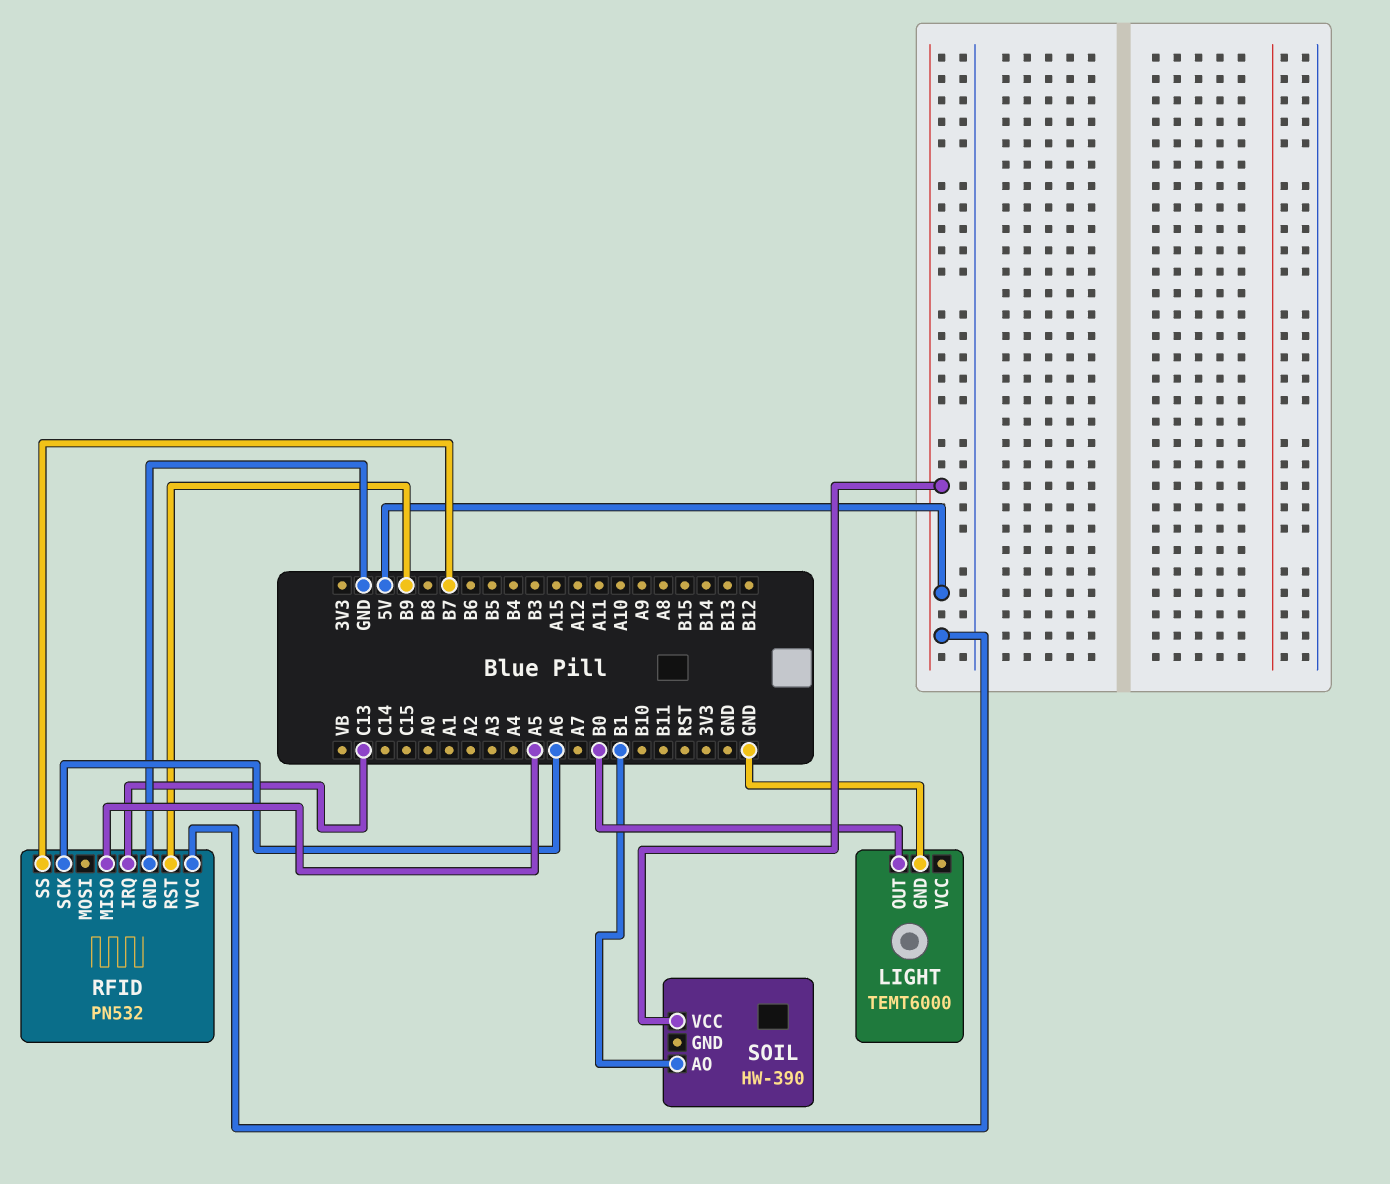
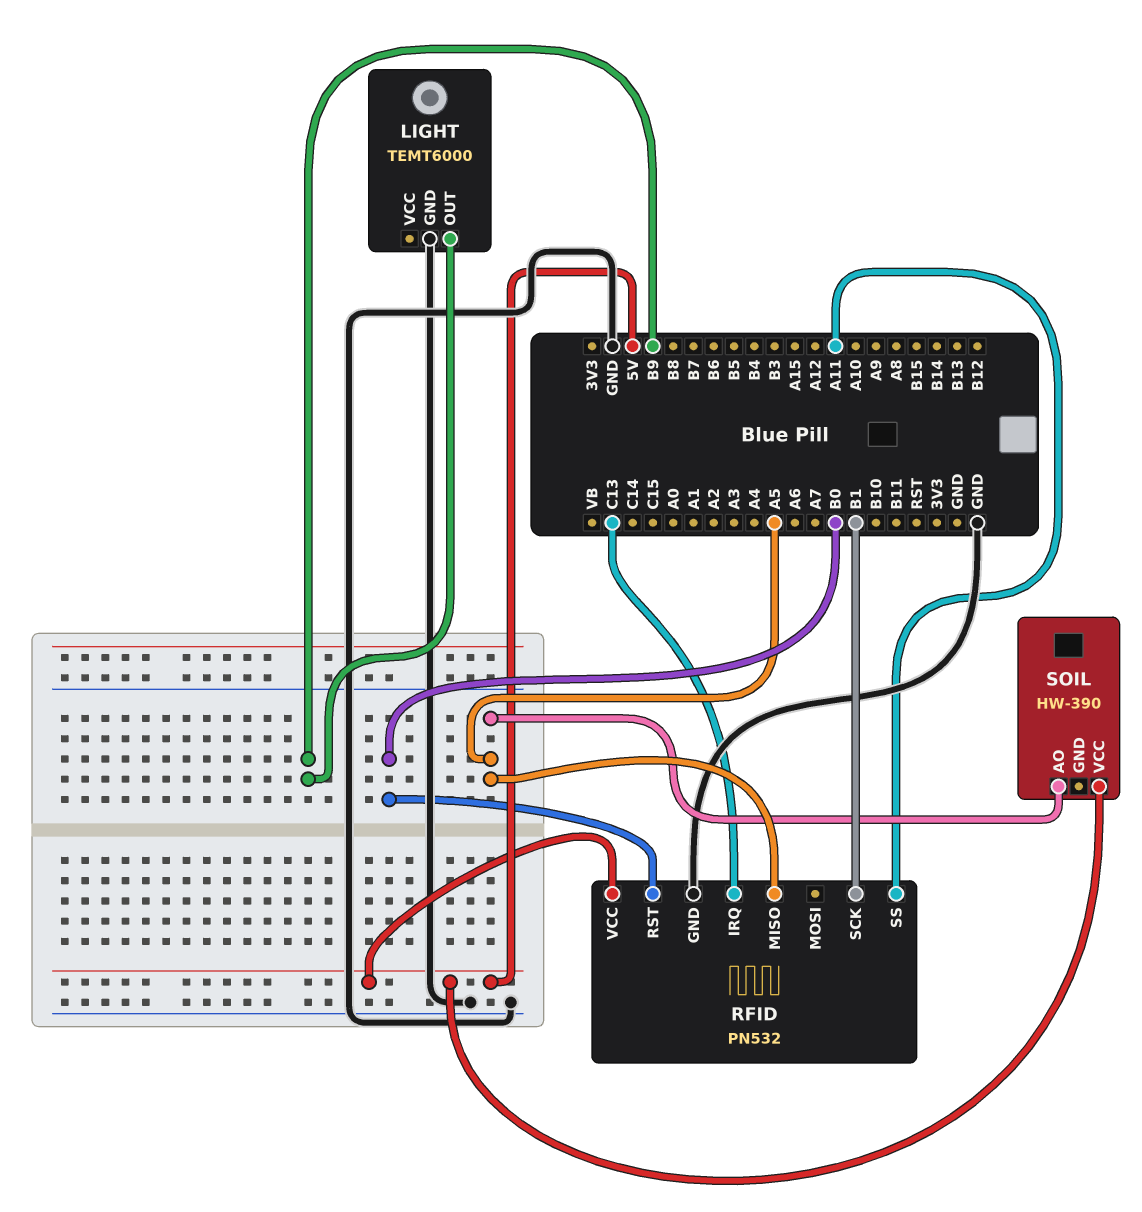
LIGHT pin OUT: B0 -> B9
RFID pin RST: B9 -> B0
RFID pin SCK: A6 -> B1
RFID pin SS: B7 -> A11
SOIL pin AO: B1 -> A5

